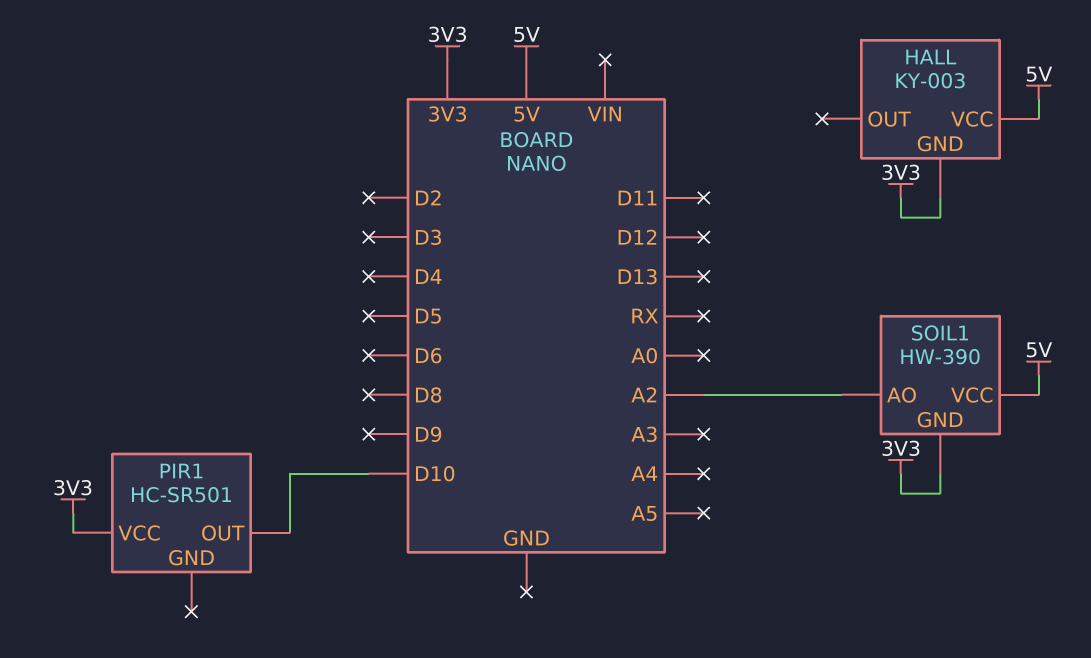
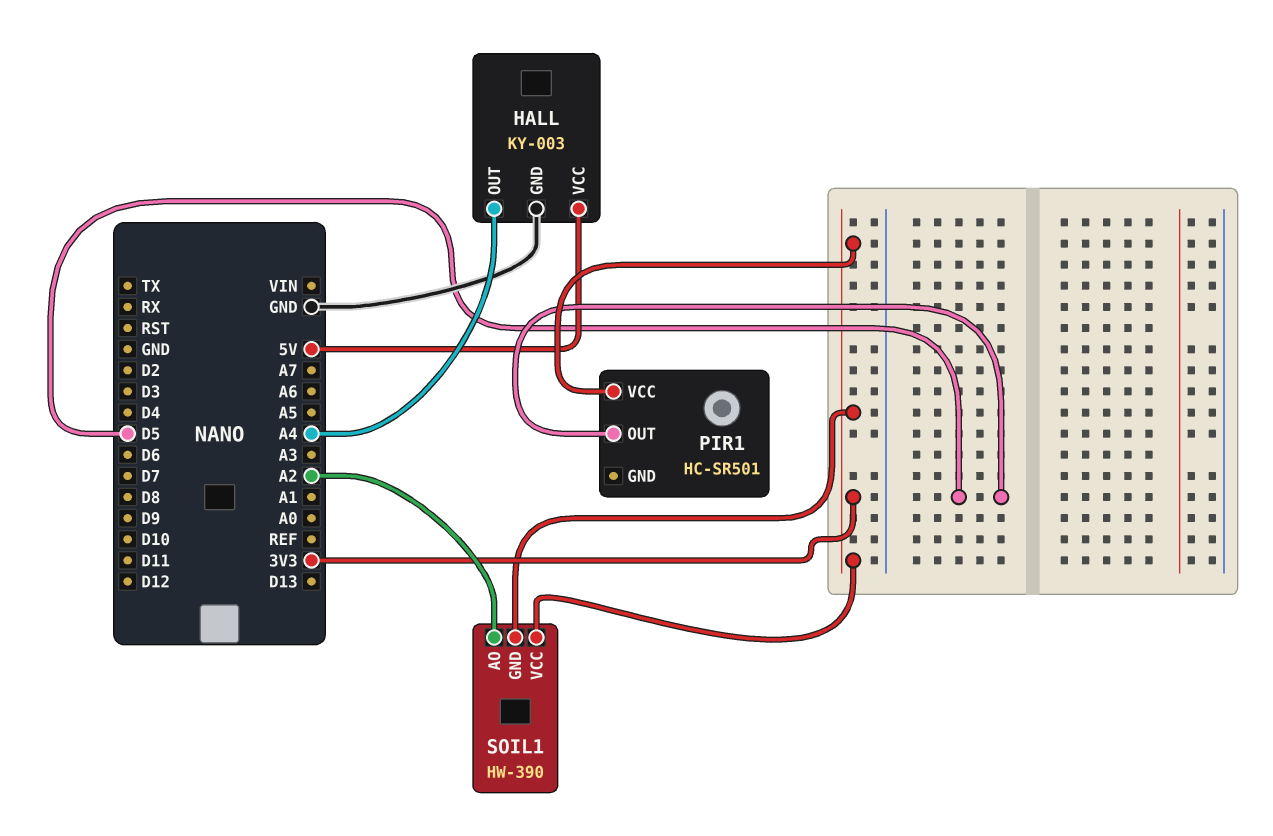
HALL pin GND: 3V3 -> GND
HALL pin OUT: none -> A4
PIR1 pin OUT: D10 -> D5
SOIL1 pin VCC: 5V -> 3V3

